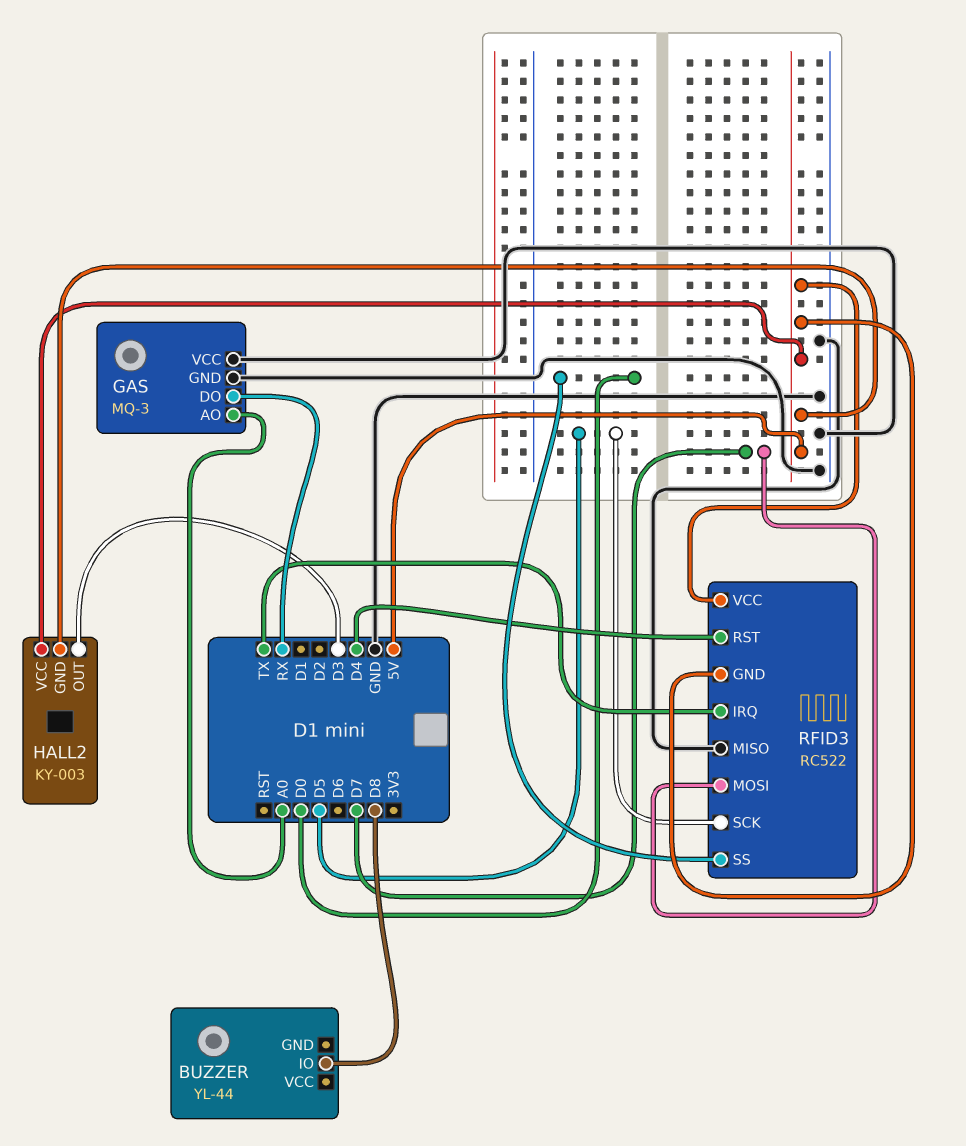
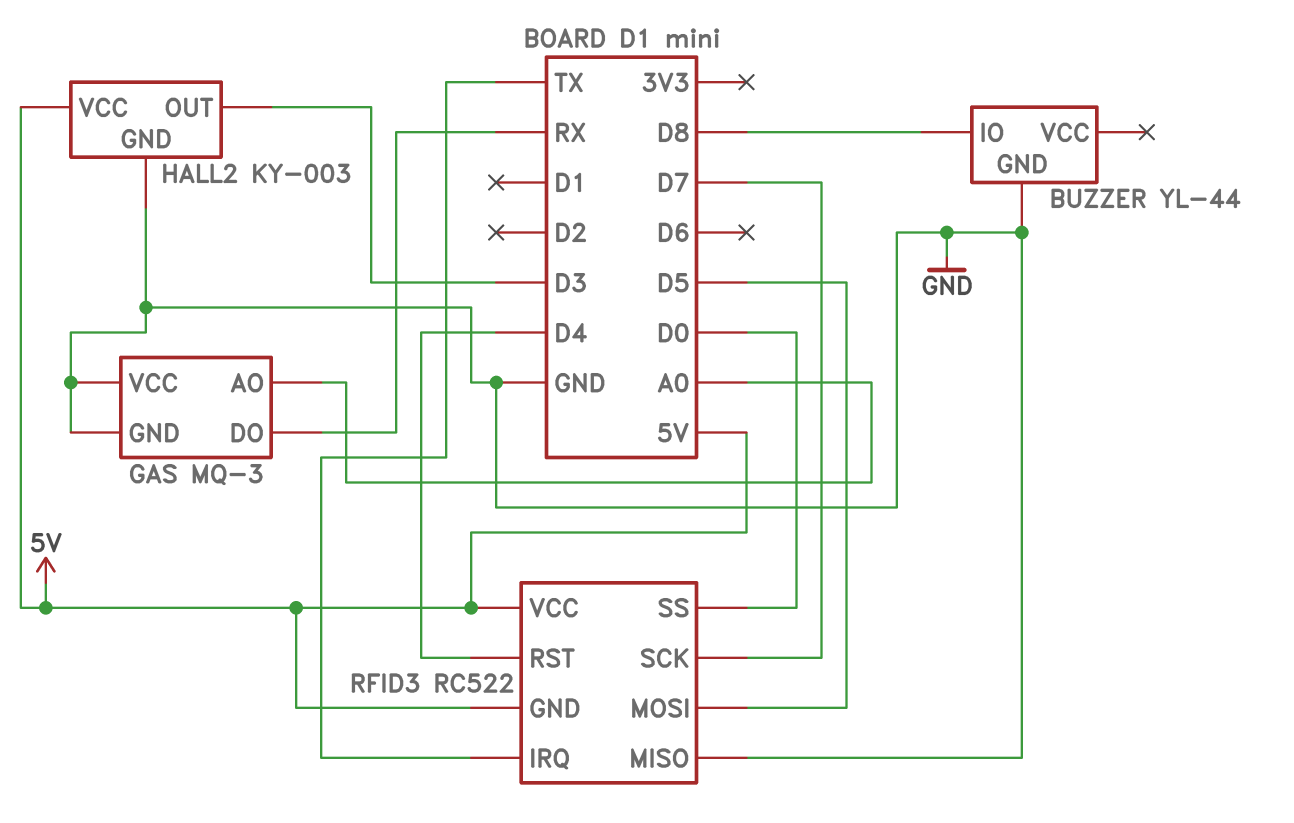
BUZZER pin GND: none -> GND
HALL2 pin GND: 5V -> GND
RFID3 pin MOSI: D7 -> D5
RFID3 pin SCK: D5 -> D7

